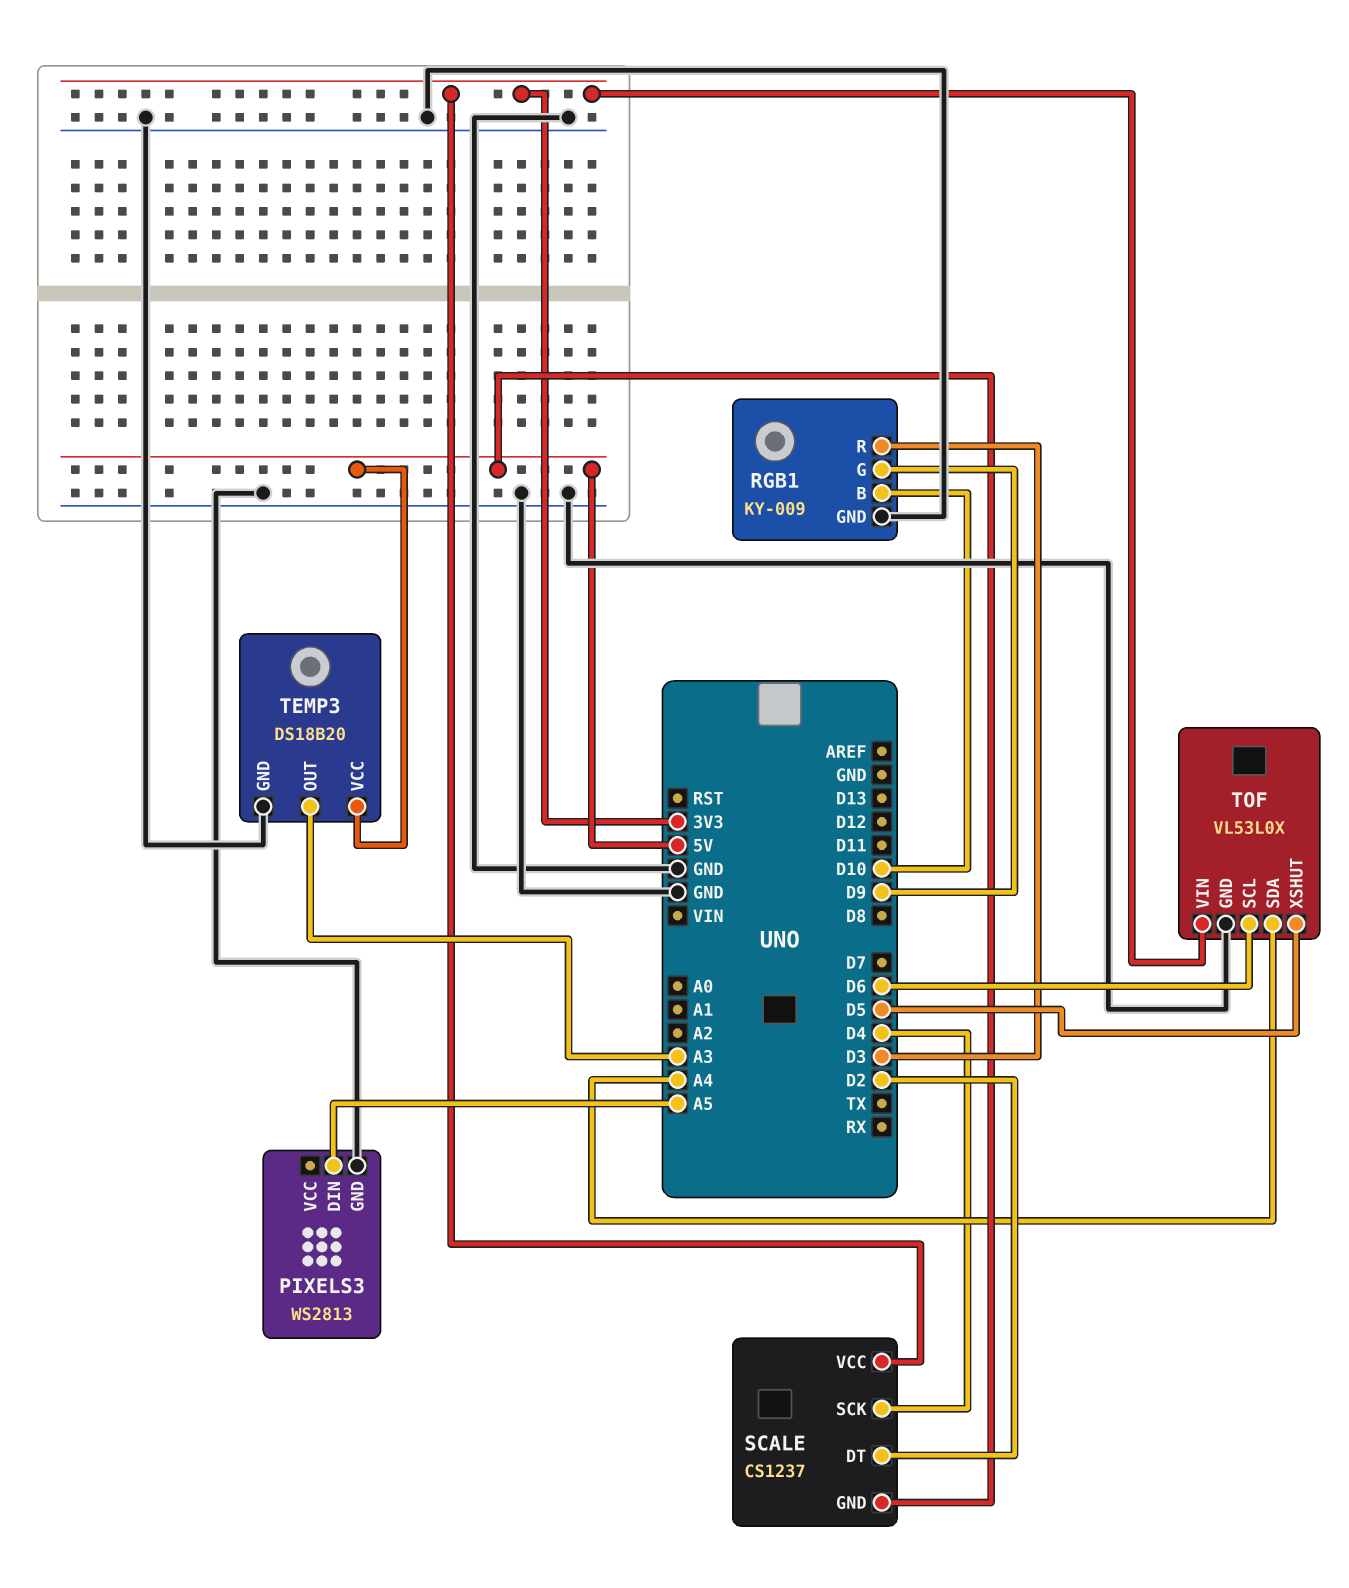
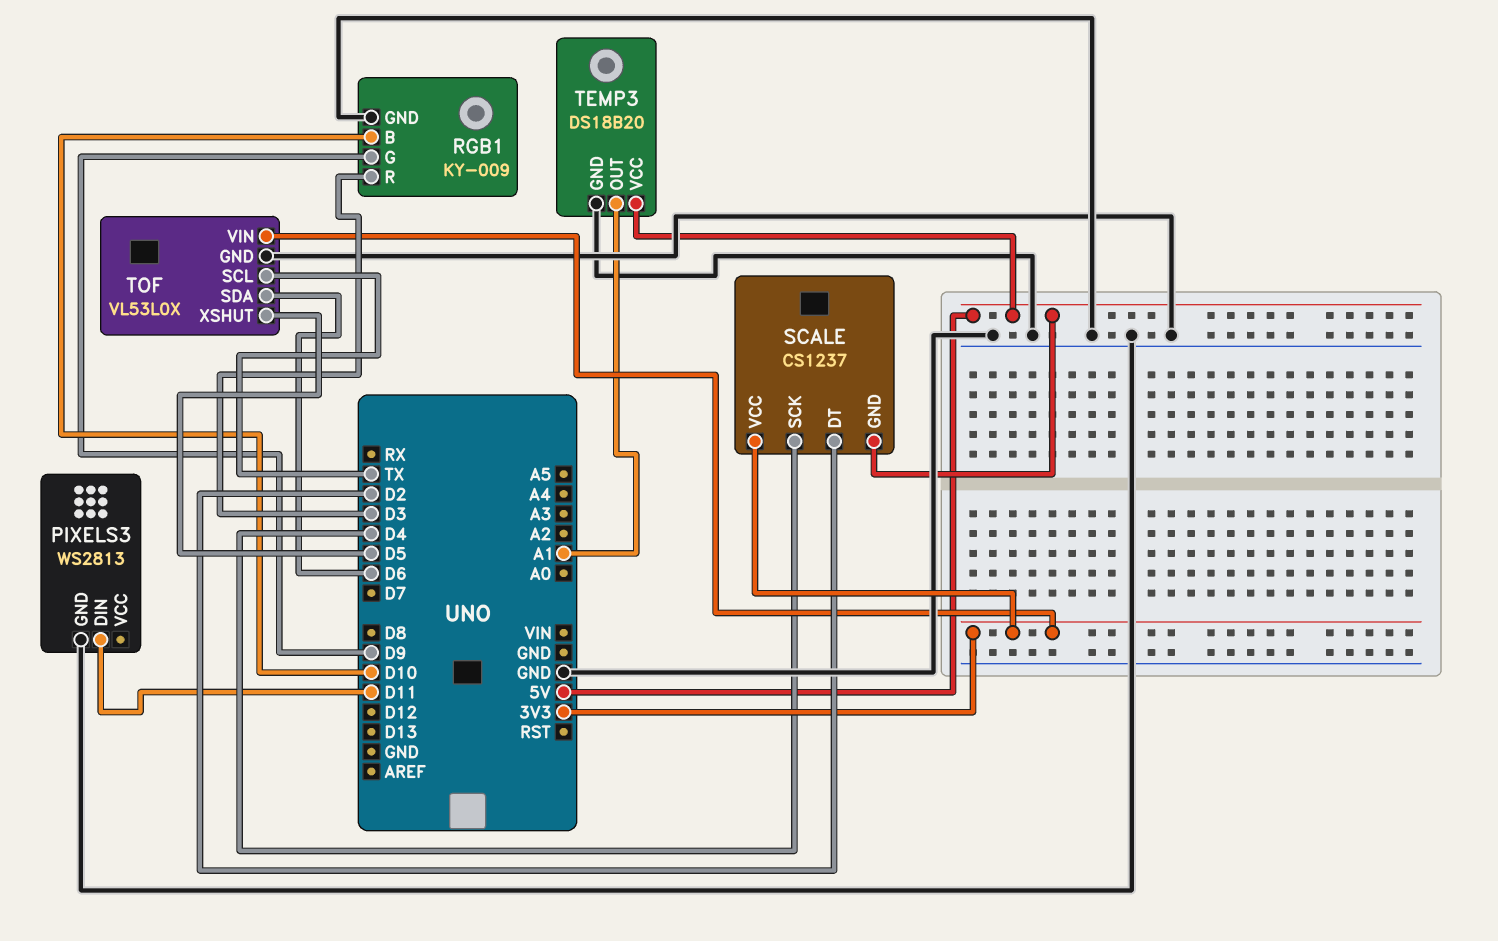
PIXELS3 pin DIN: A5 -> D11
TEMP3 pin OUT: A3 -> A1
TOF pin SCL: D6 -> TX
TOF pin SDA: A4 -> D6

